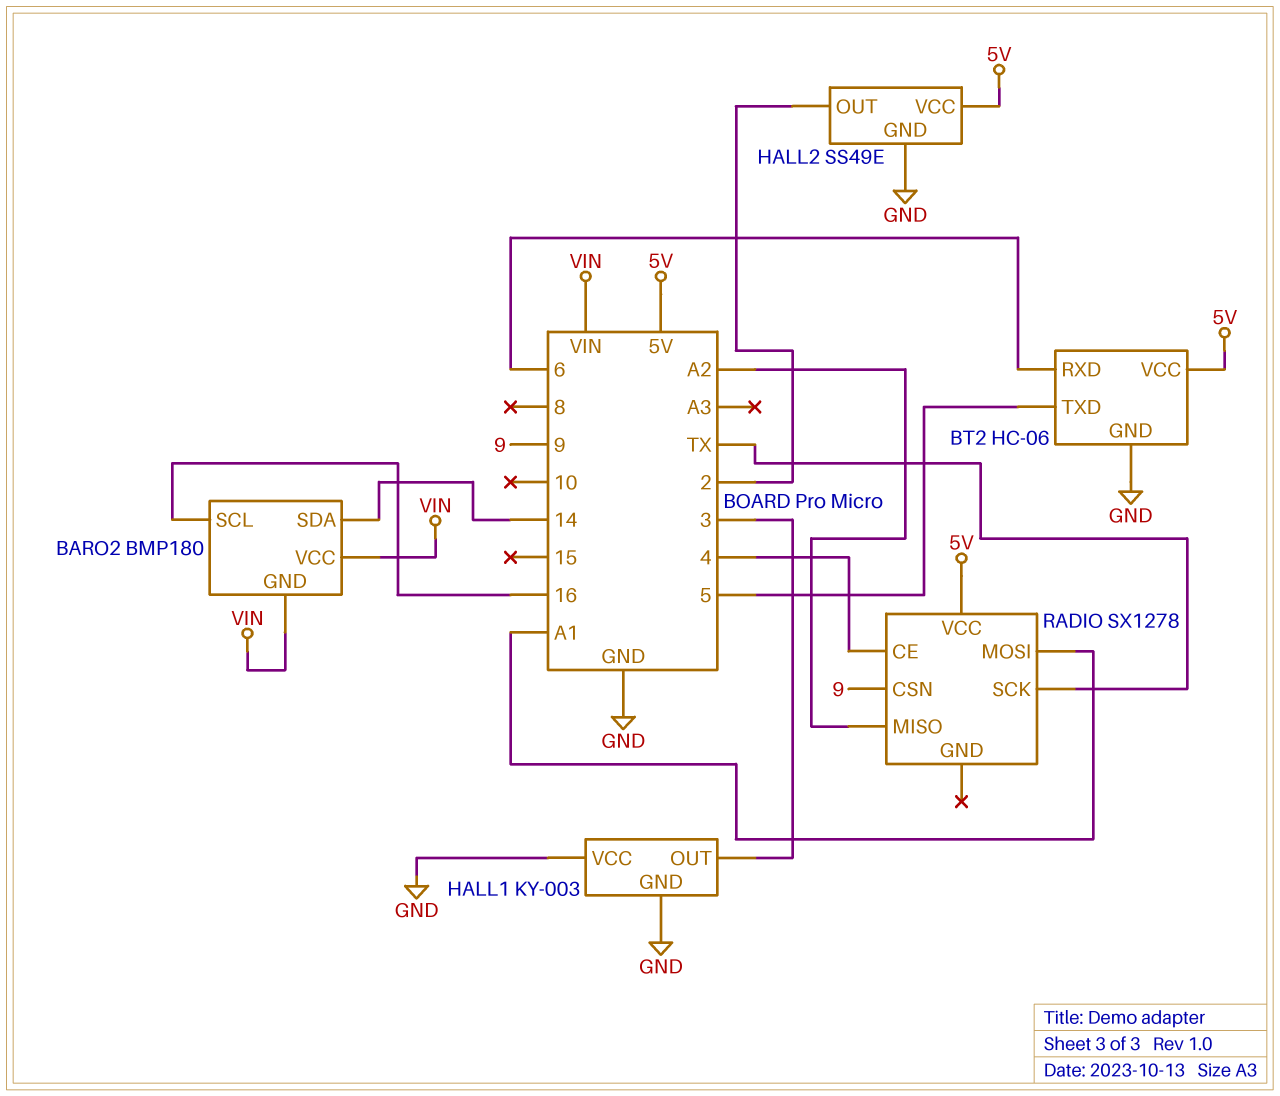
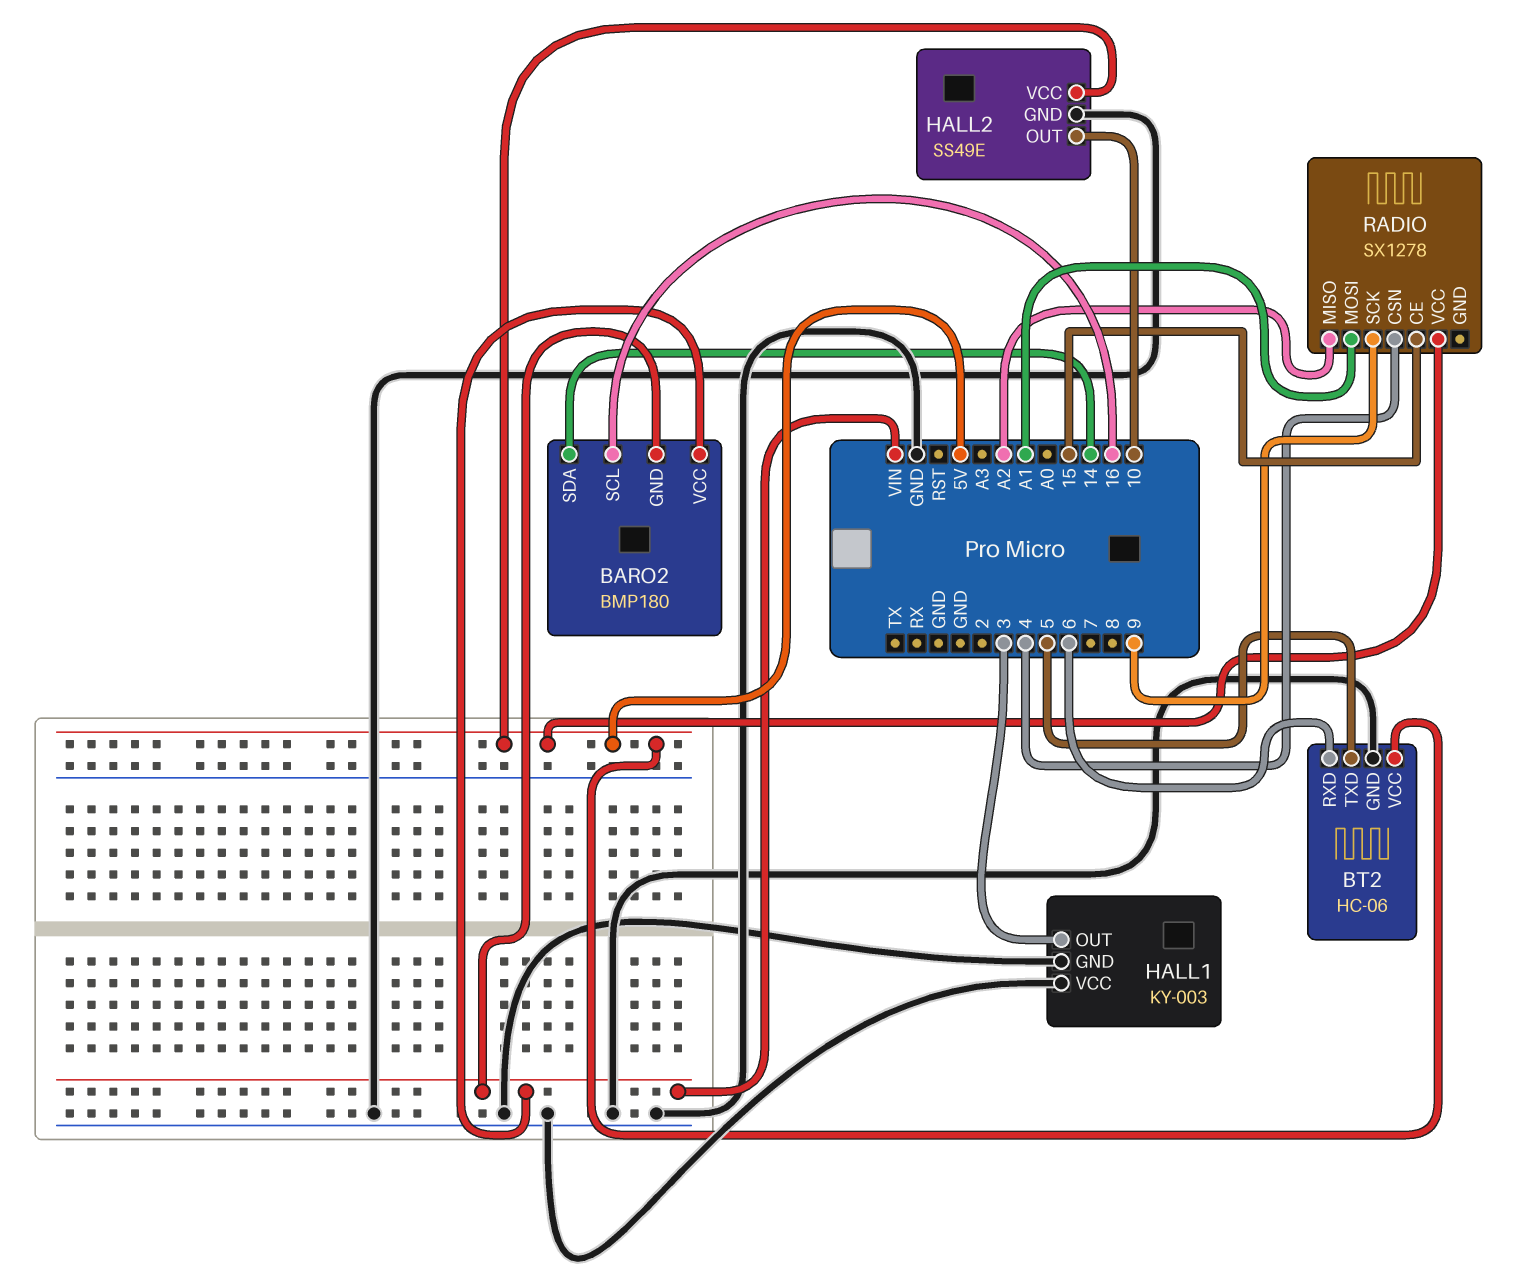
HALL2 pin OUT: 2 -> 10
RADIO pin CE: 4 -> 15
RADIO pin CSN: 9 -> 4
RADIO pin SCK: TX -> 9

